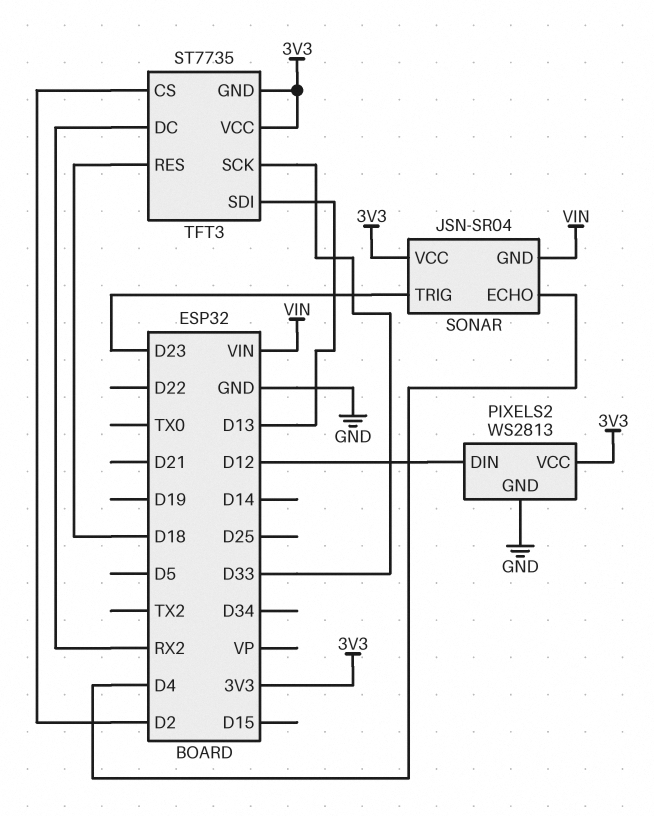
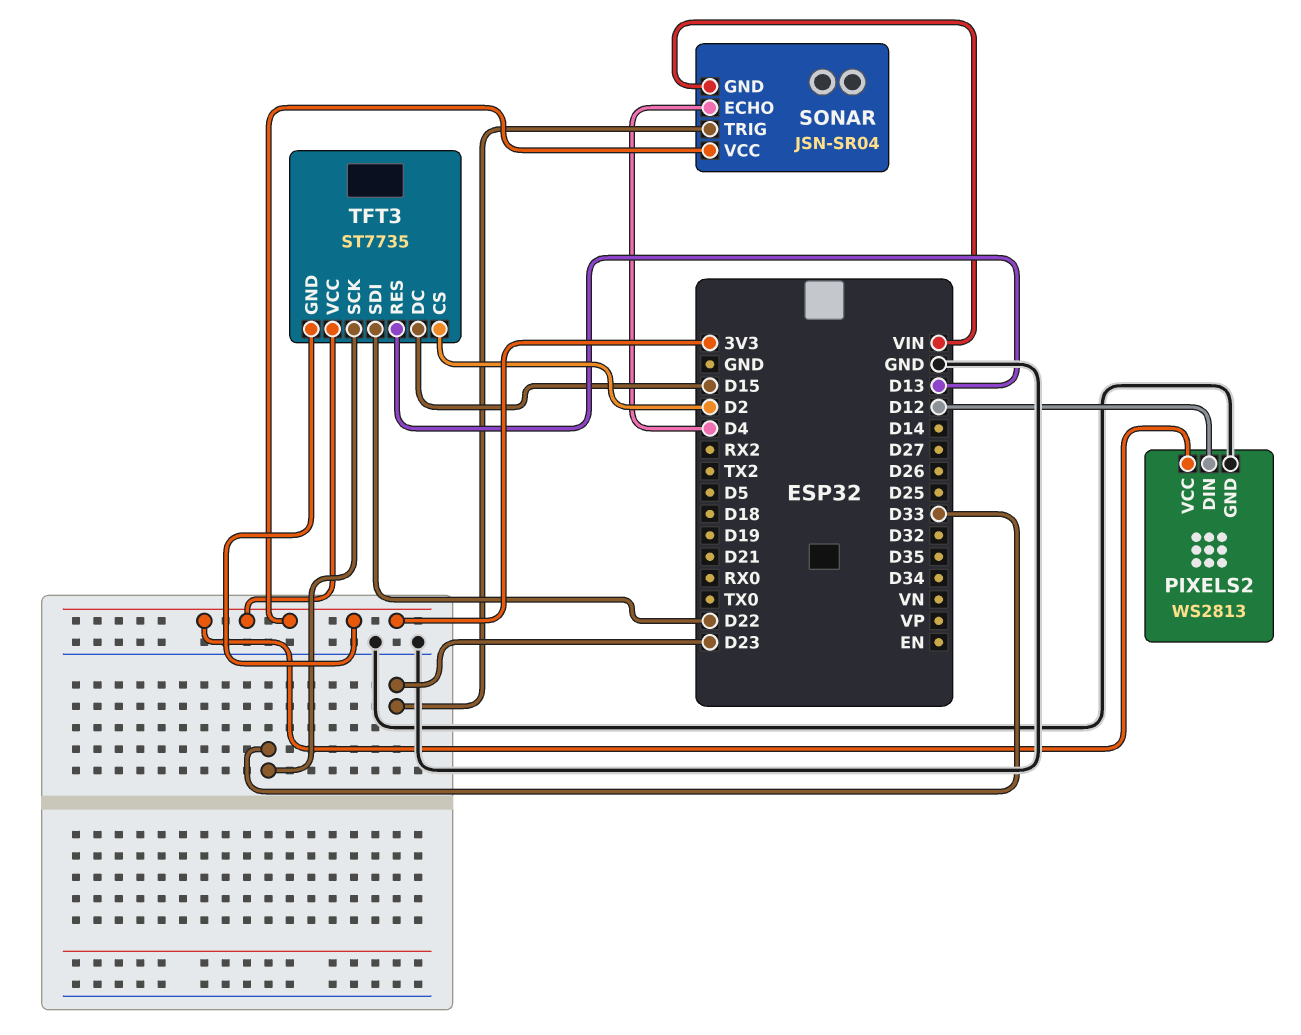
TFT3 pin DC: RX2 -> D15
TFT3 pin RES: D18 -> D13
TFT3 pin SDI: D13 -> D22

